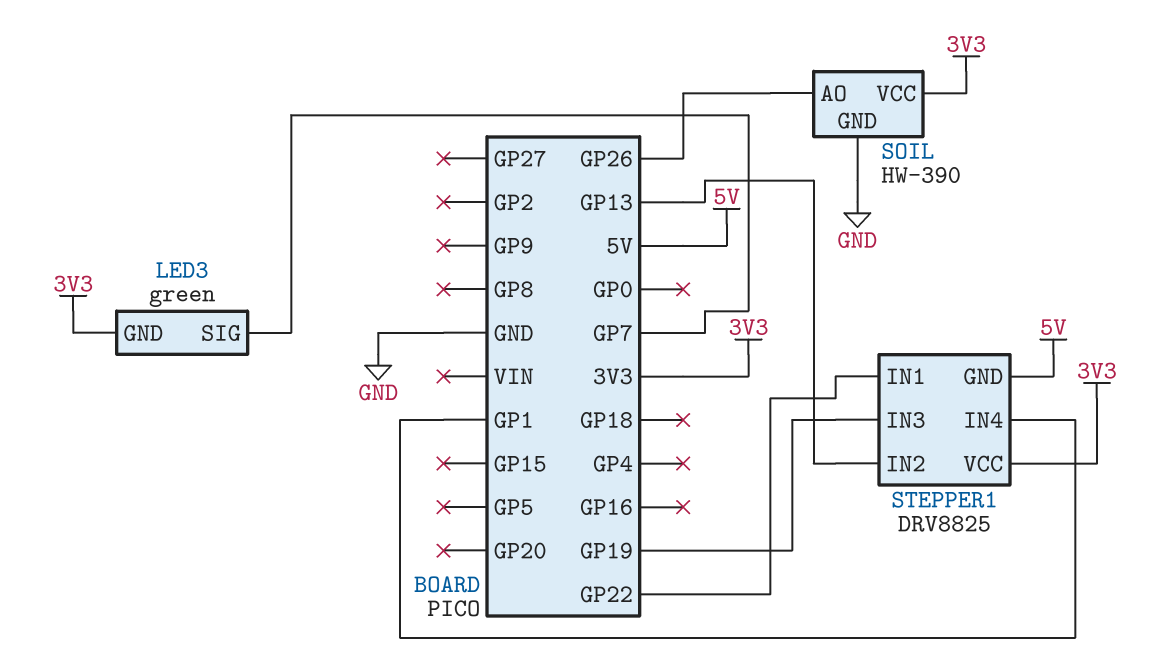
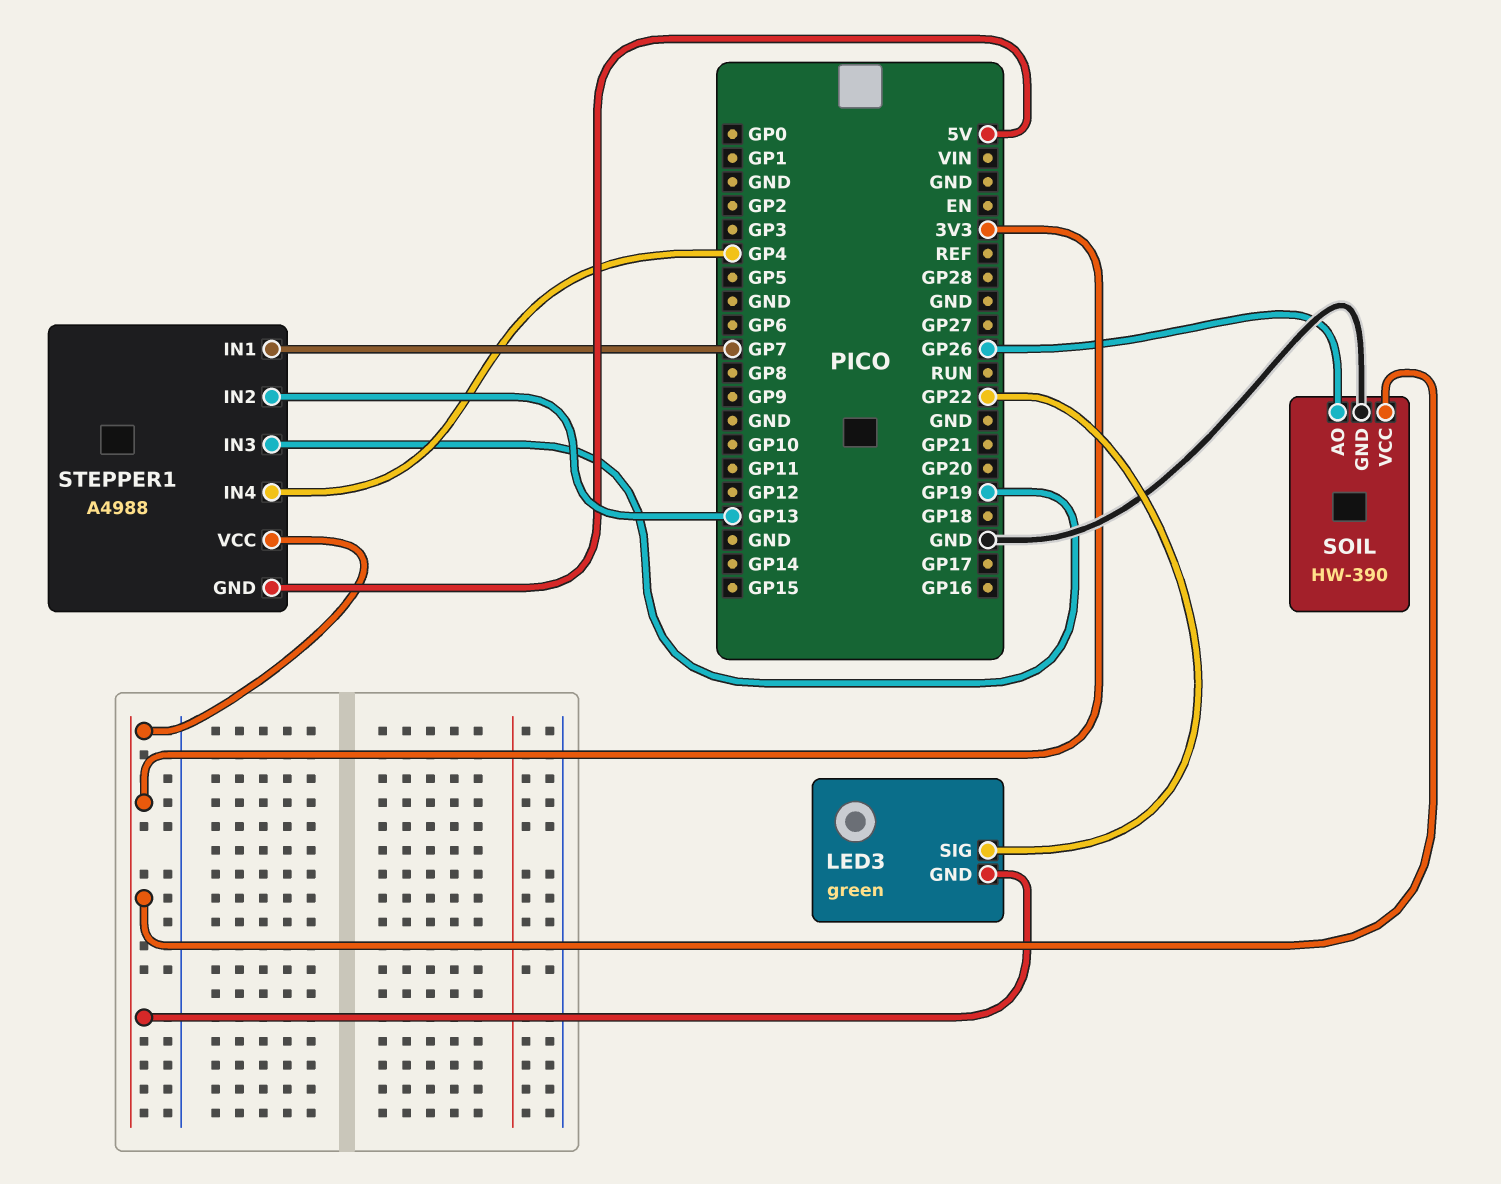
LED3 pin SIG: GP7 -> GP22
STEPPER1: DRV8825 -> A4988
STEPPER1 pin IN1: GP22 -> GP7
STEPPER1 pin IN4: GP1 -> GP4

